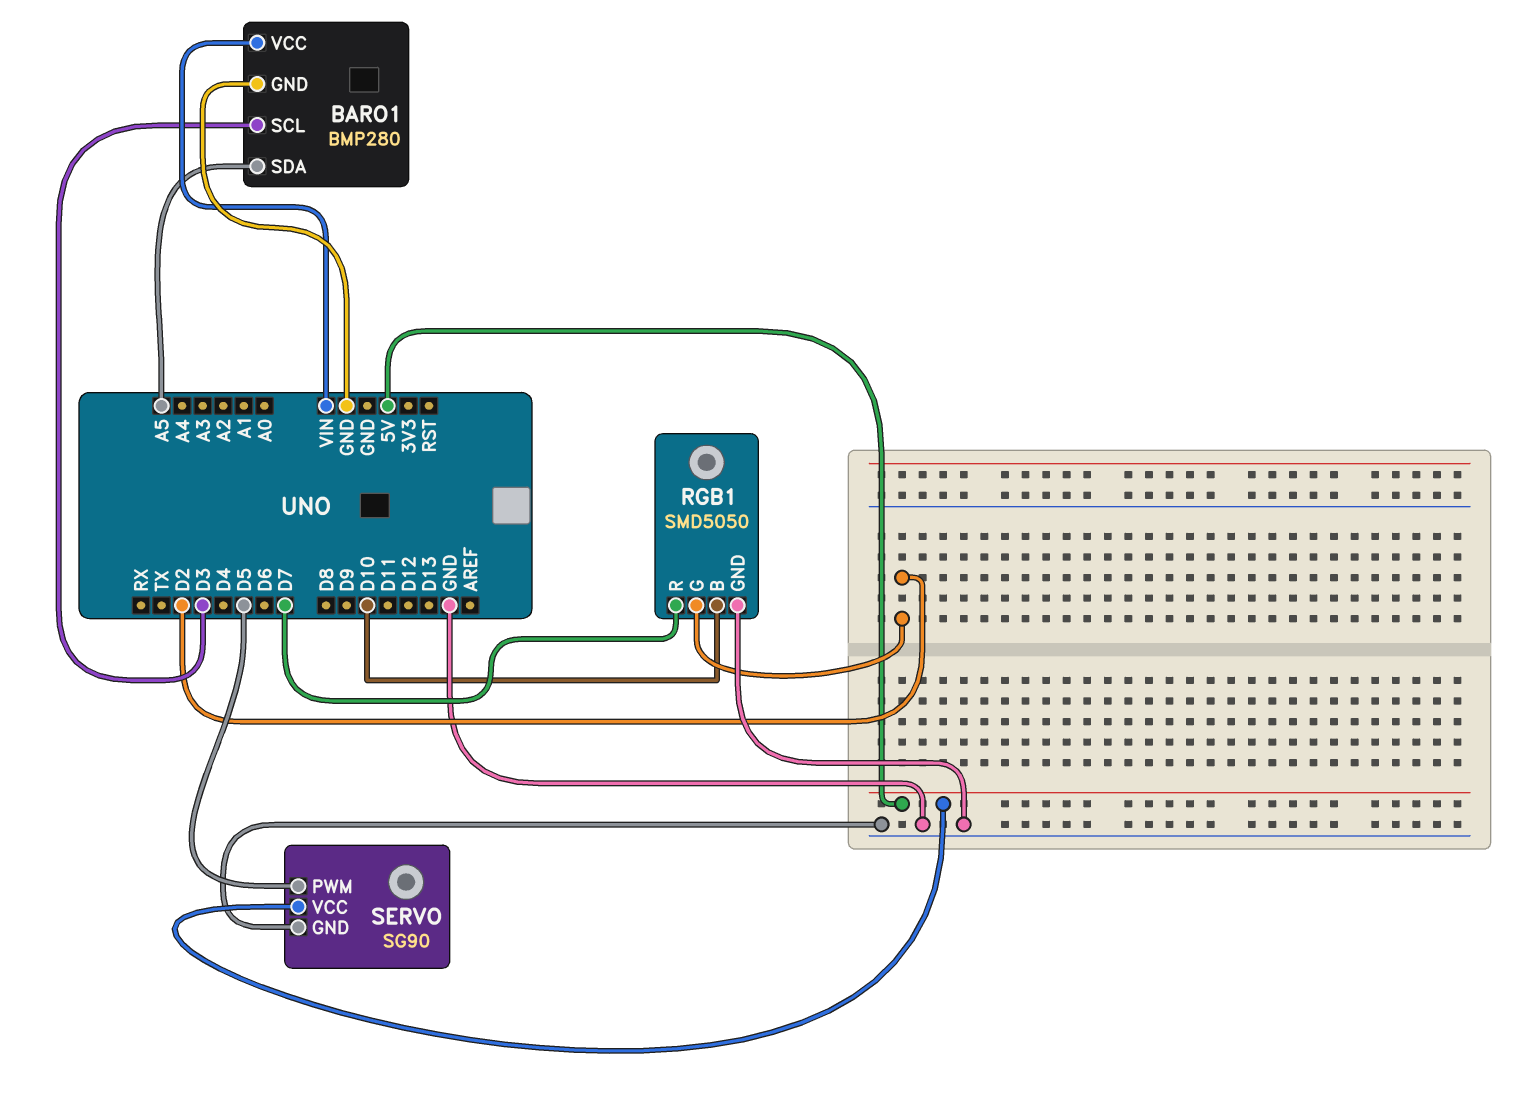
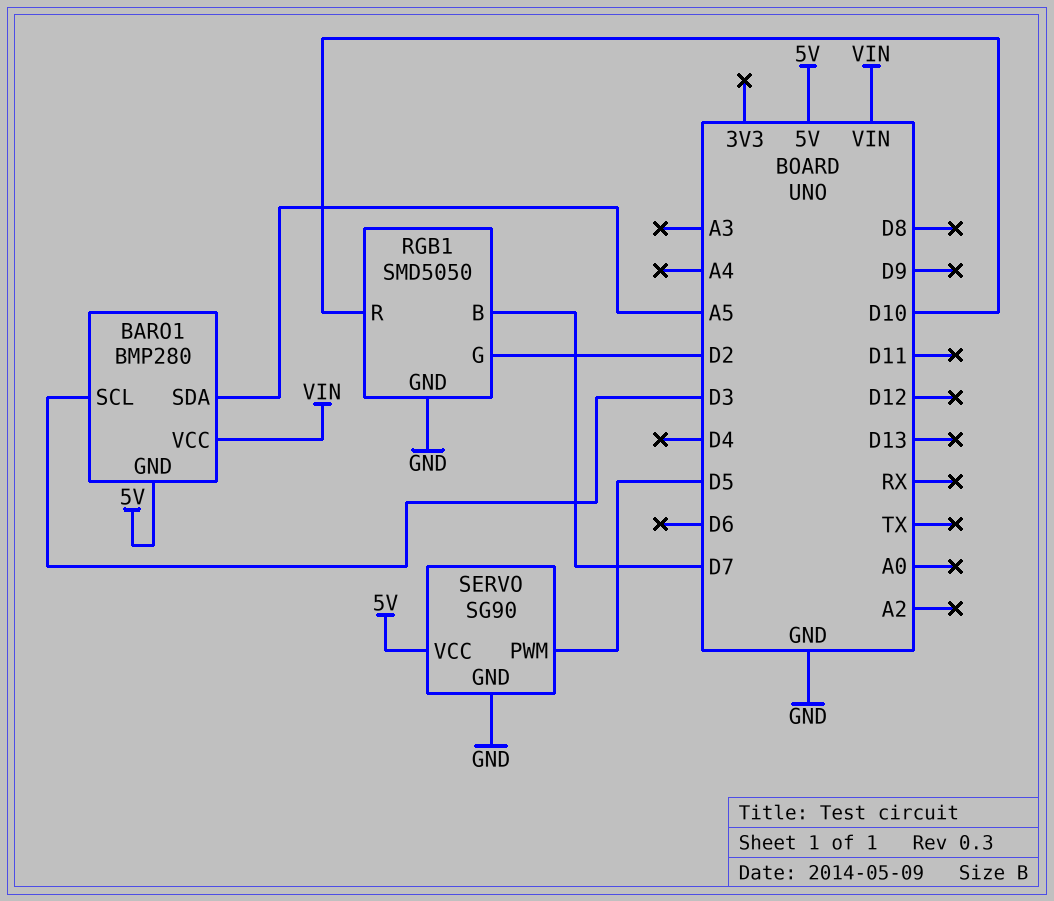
BARO1 pin GND: GND -> 5V
RGB1 pin B: D10 -> D7
RGB1 pin R: D7 -> D10

